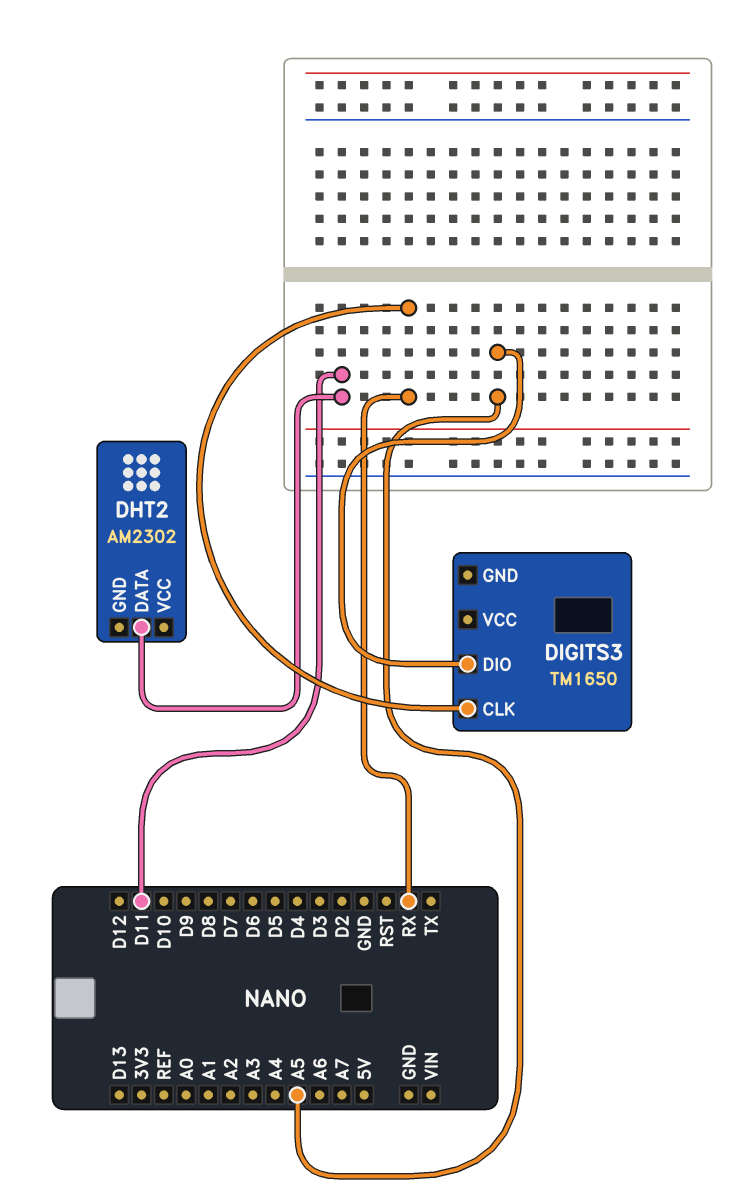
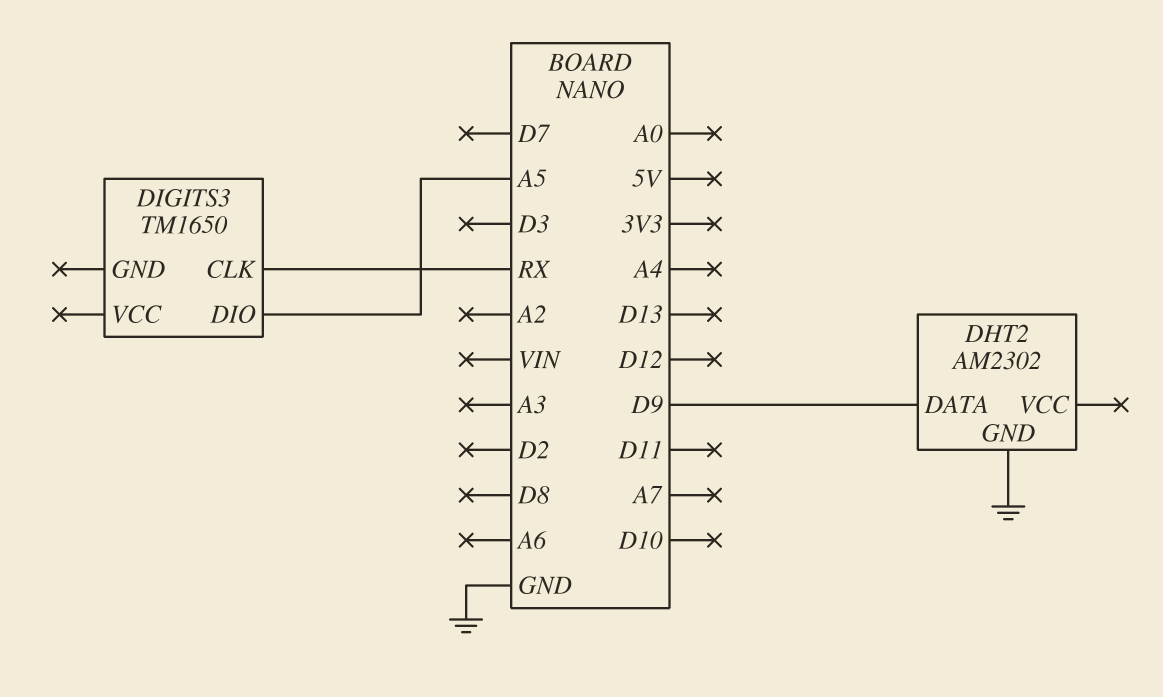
DHT2 pin DATA: D11 -> D9
DHT2 pin GND: none -> GND

